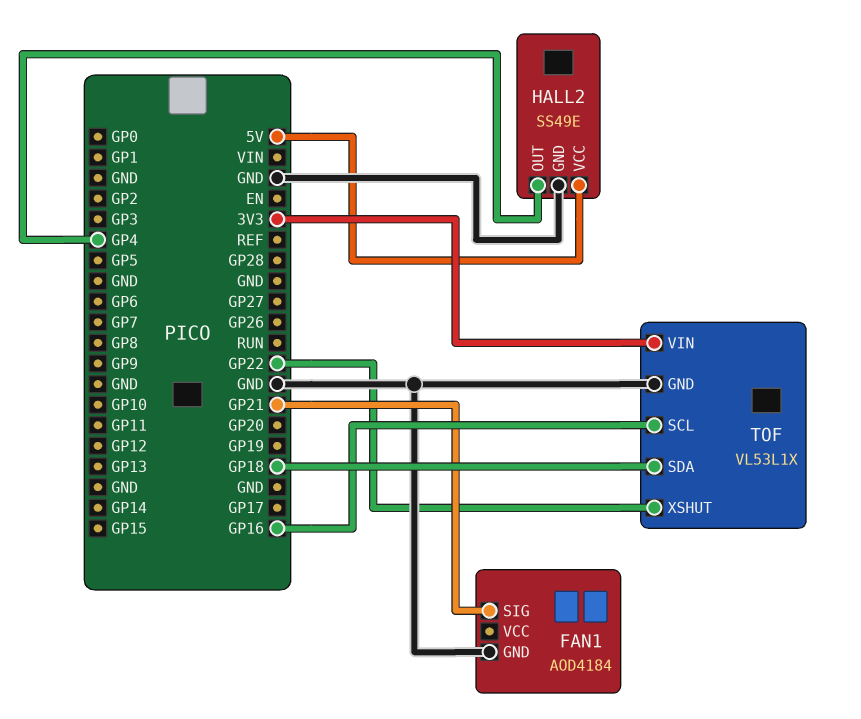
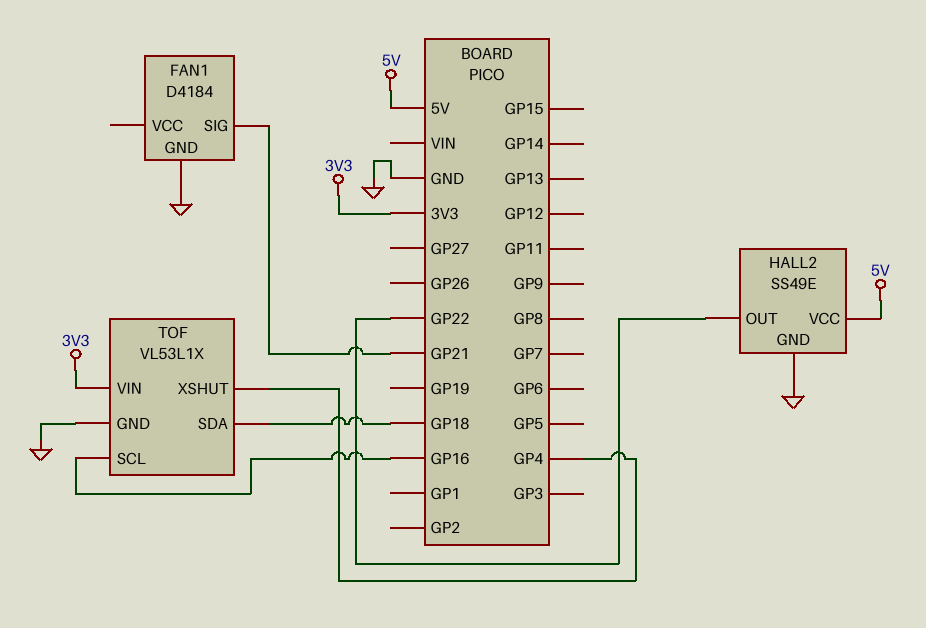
FAN1: AOD4184 -> D4184
HALL2 pin OUT: GP4 -> GP22
TOF pin XSHUT: GP22 -> GP4

